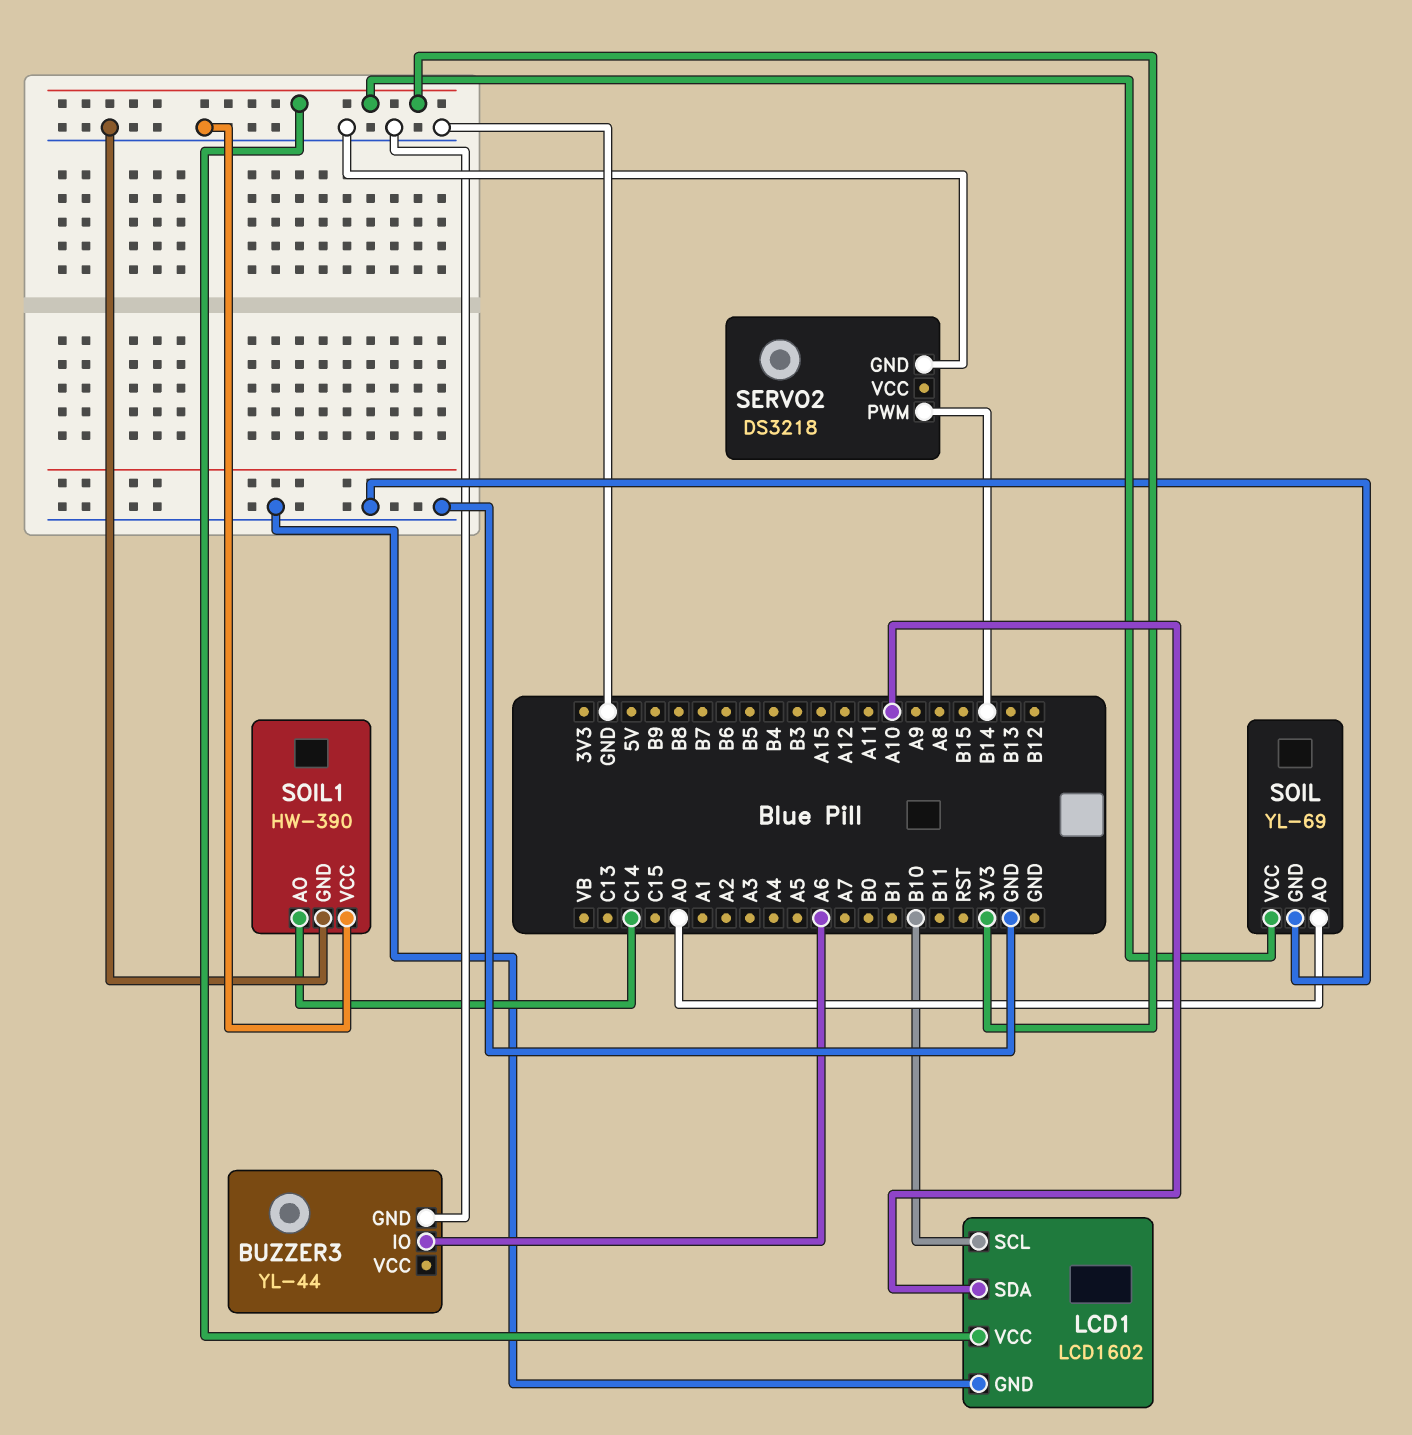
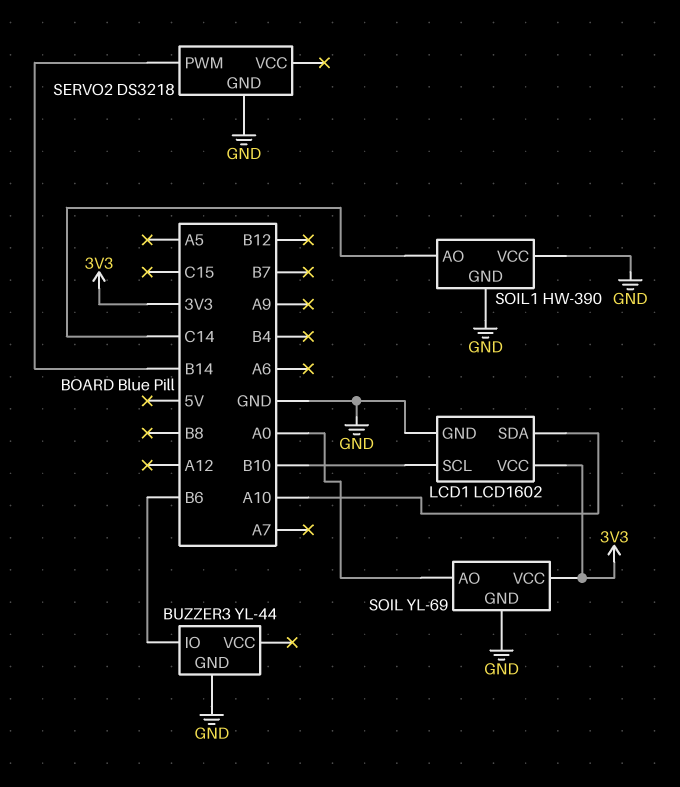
BUZZER3 pin IO: A6 -> B6

